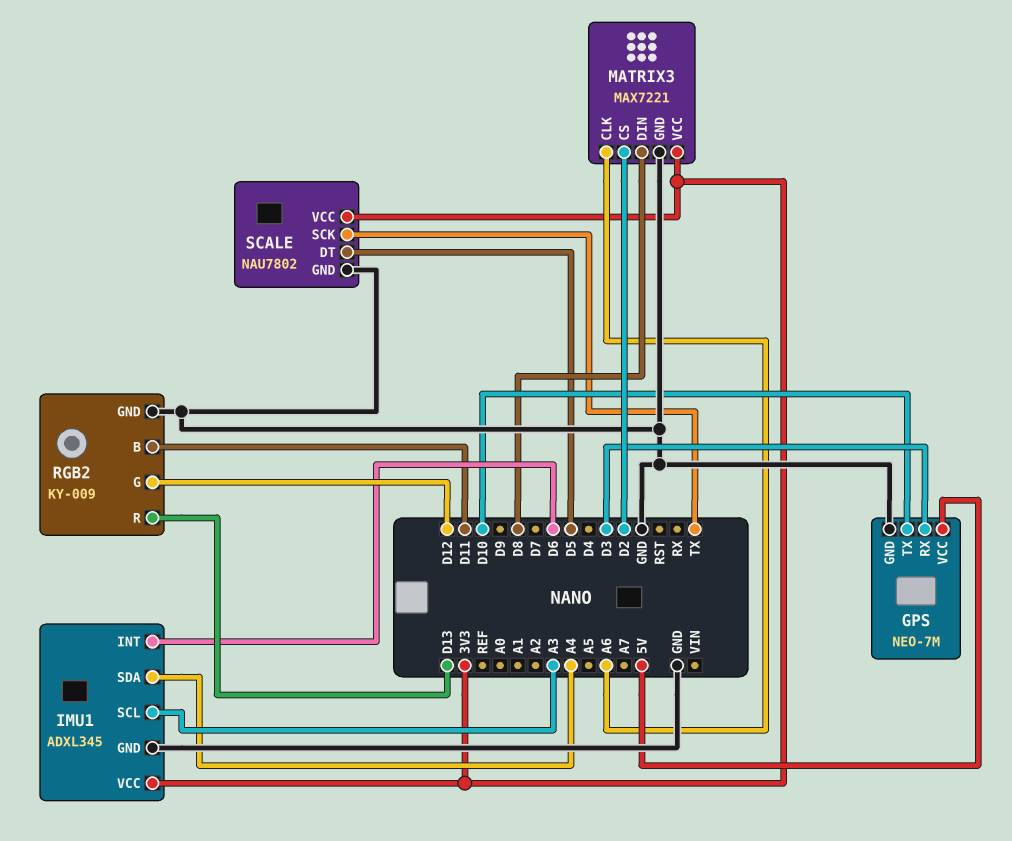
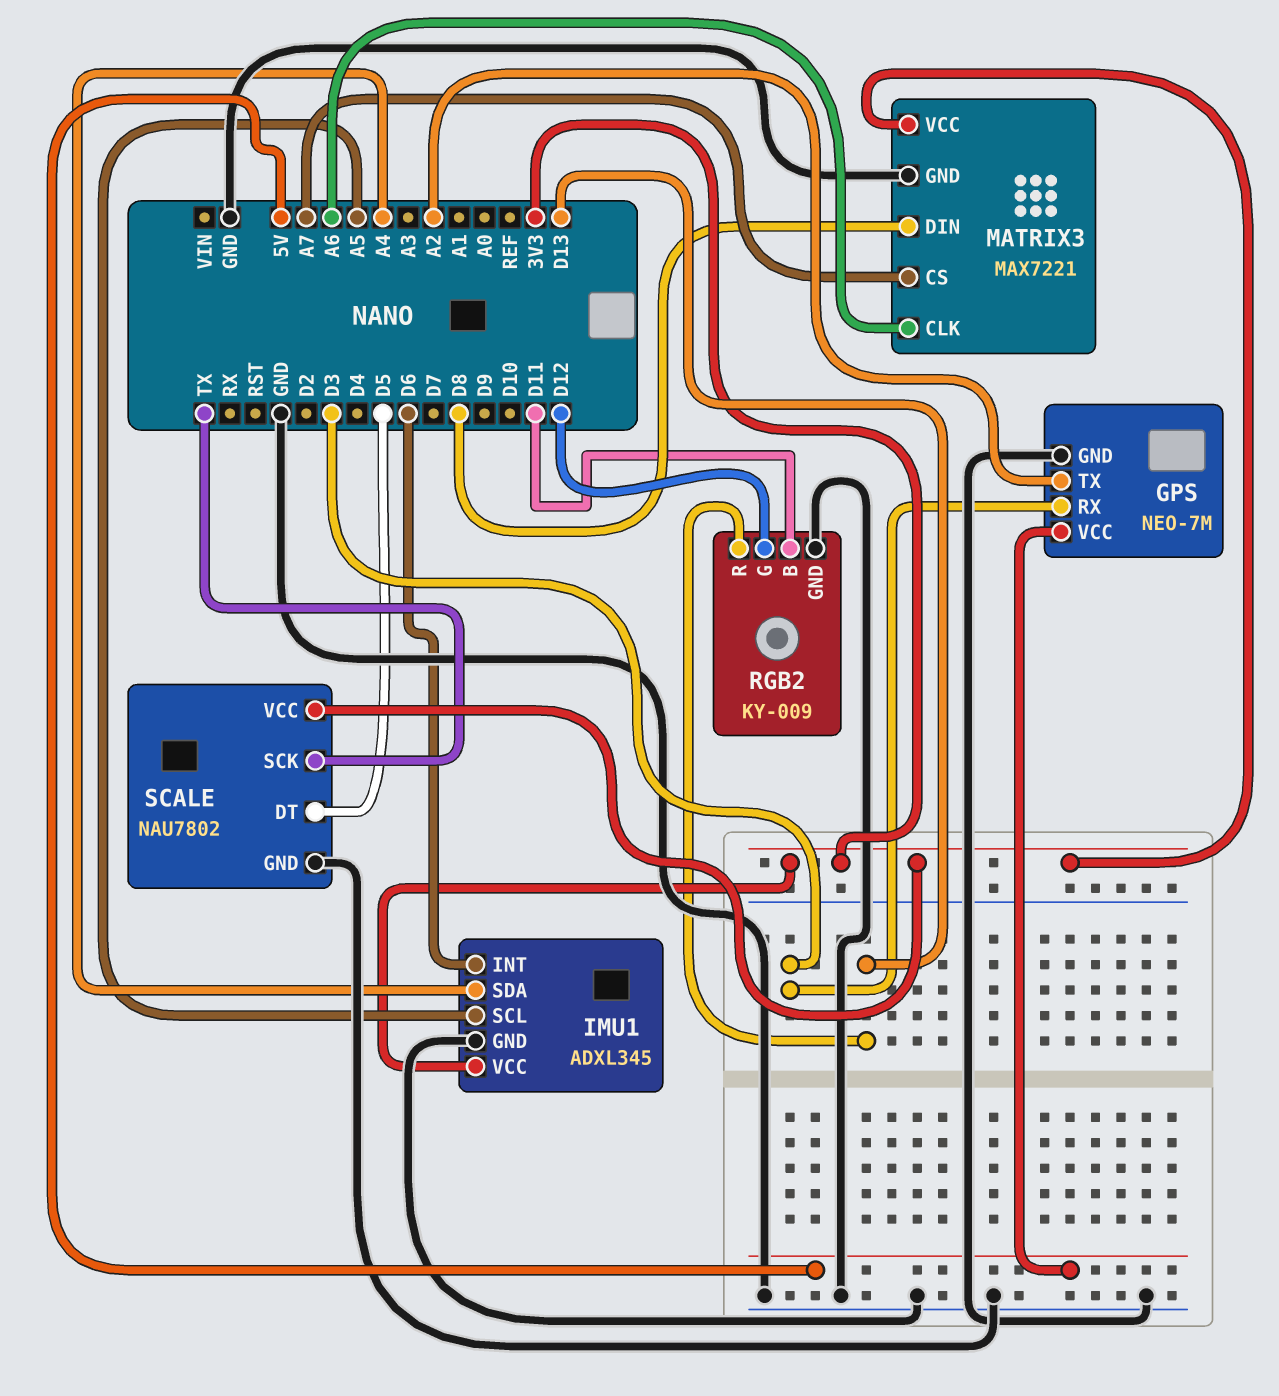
GPS pin TX: D10 -> A2
IMU1 pin SCL: A3 -> A5
MATRIX3 pin CS: D2 -> A7

